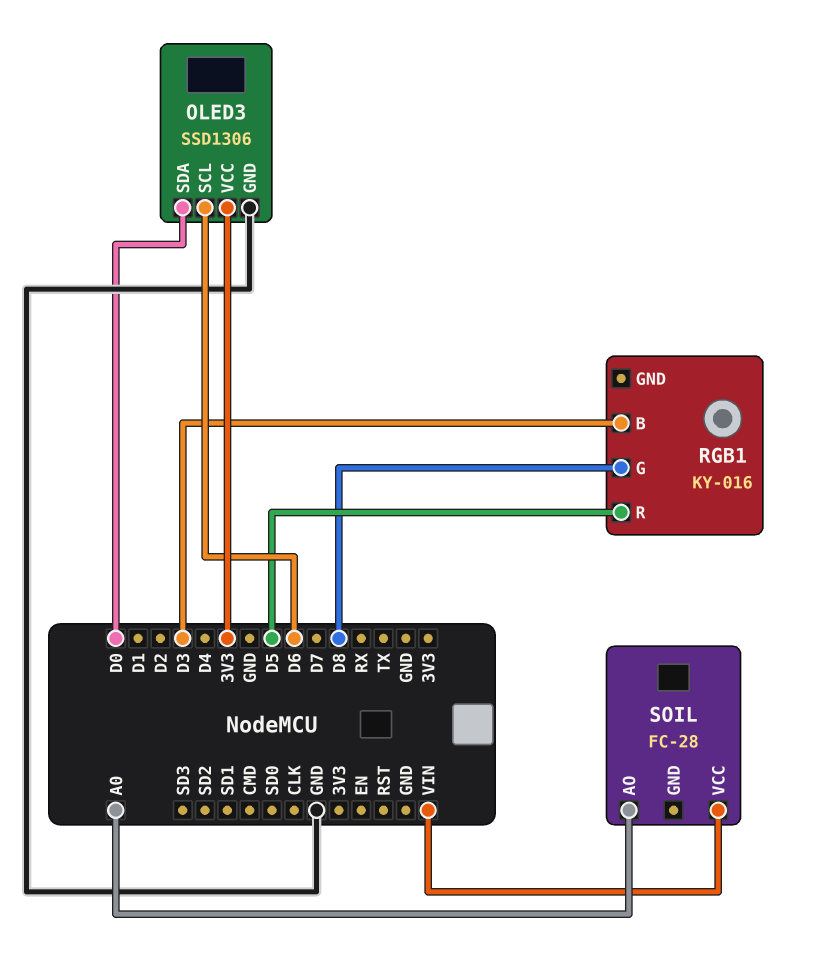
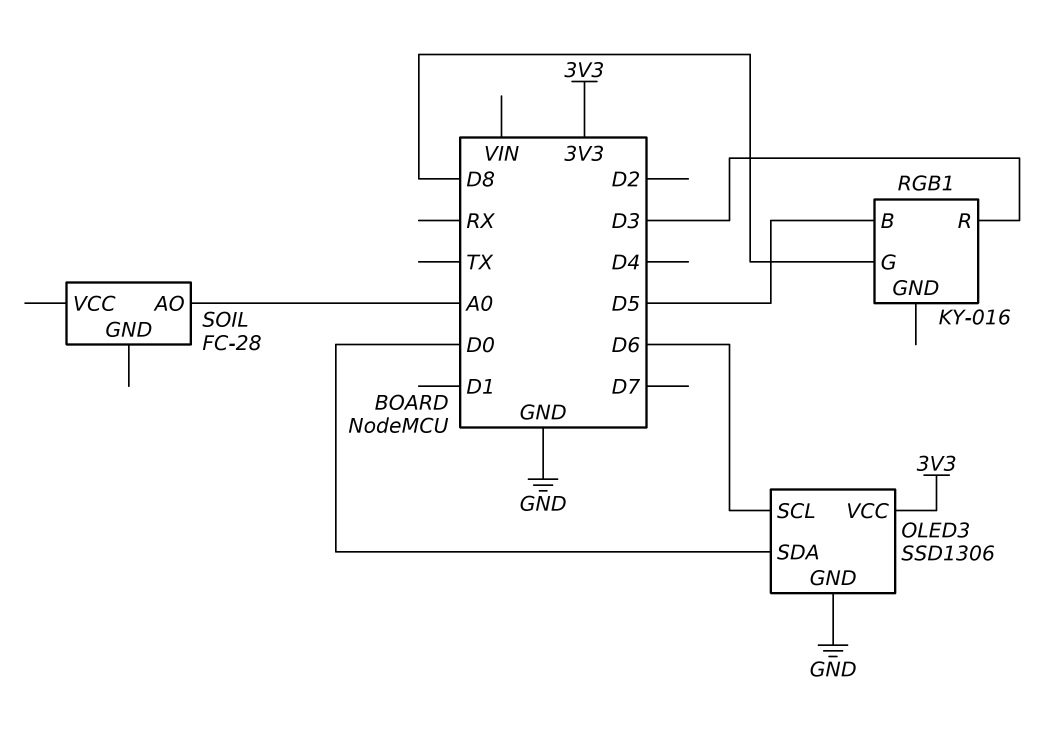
RGB1 pin B: D3 -> D5
RGB1 pin R: D5 -> D3
SOIL pin VCC: VIN -> none

